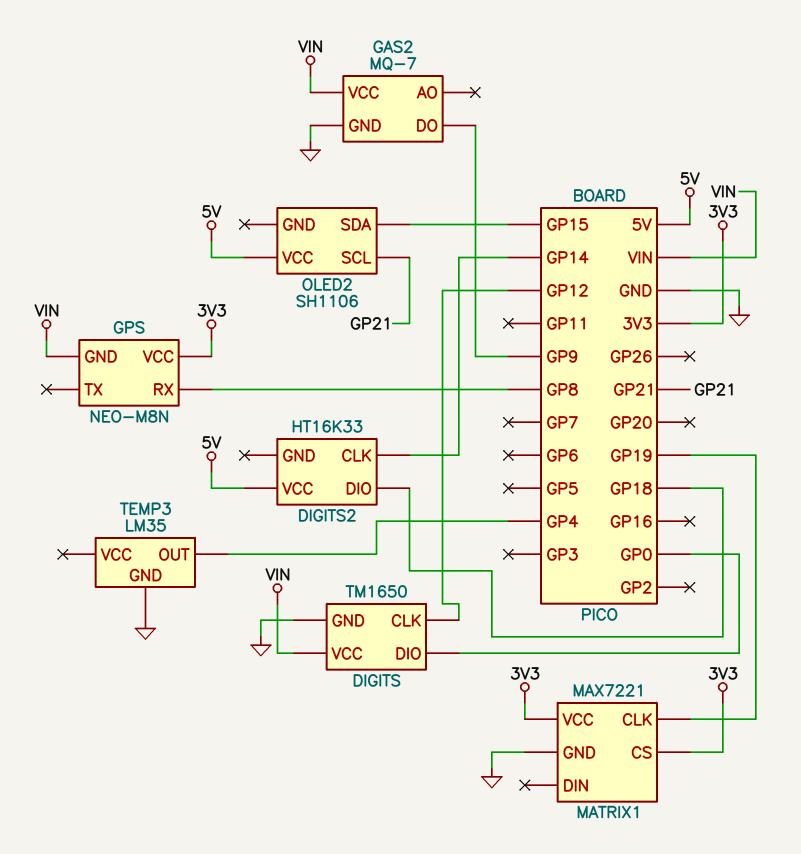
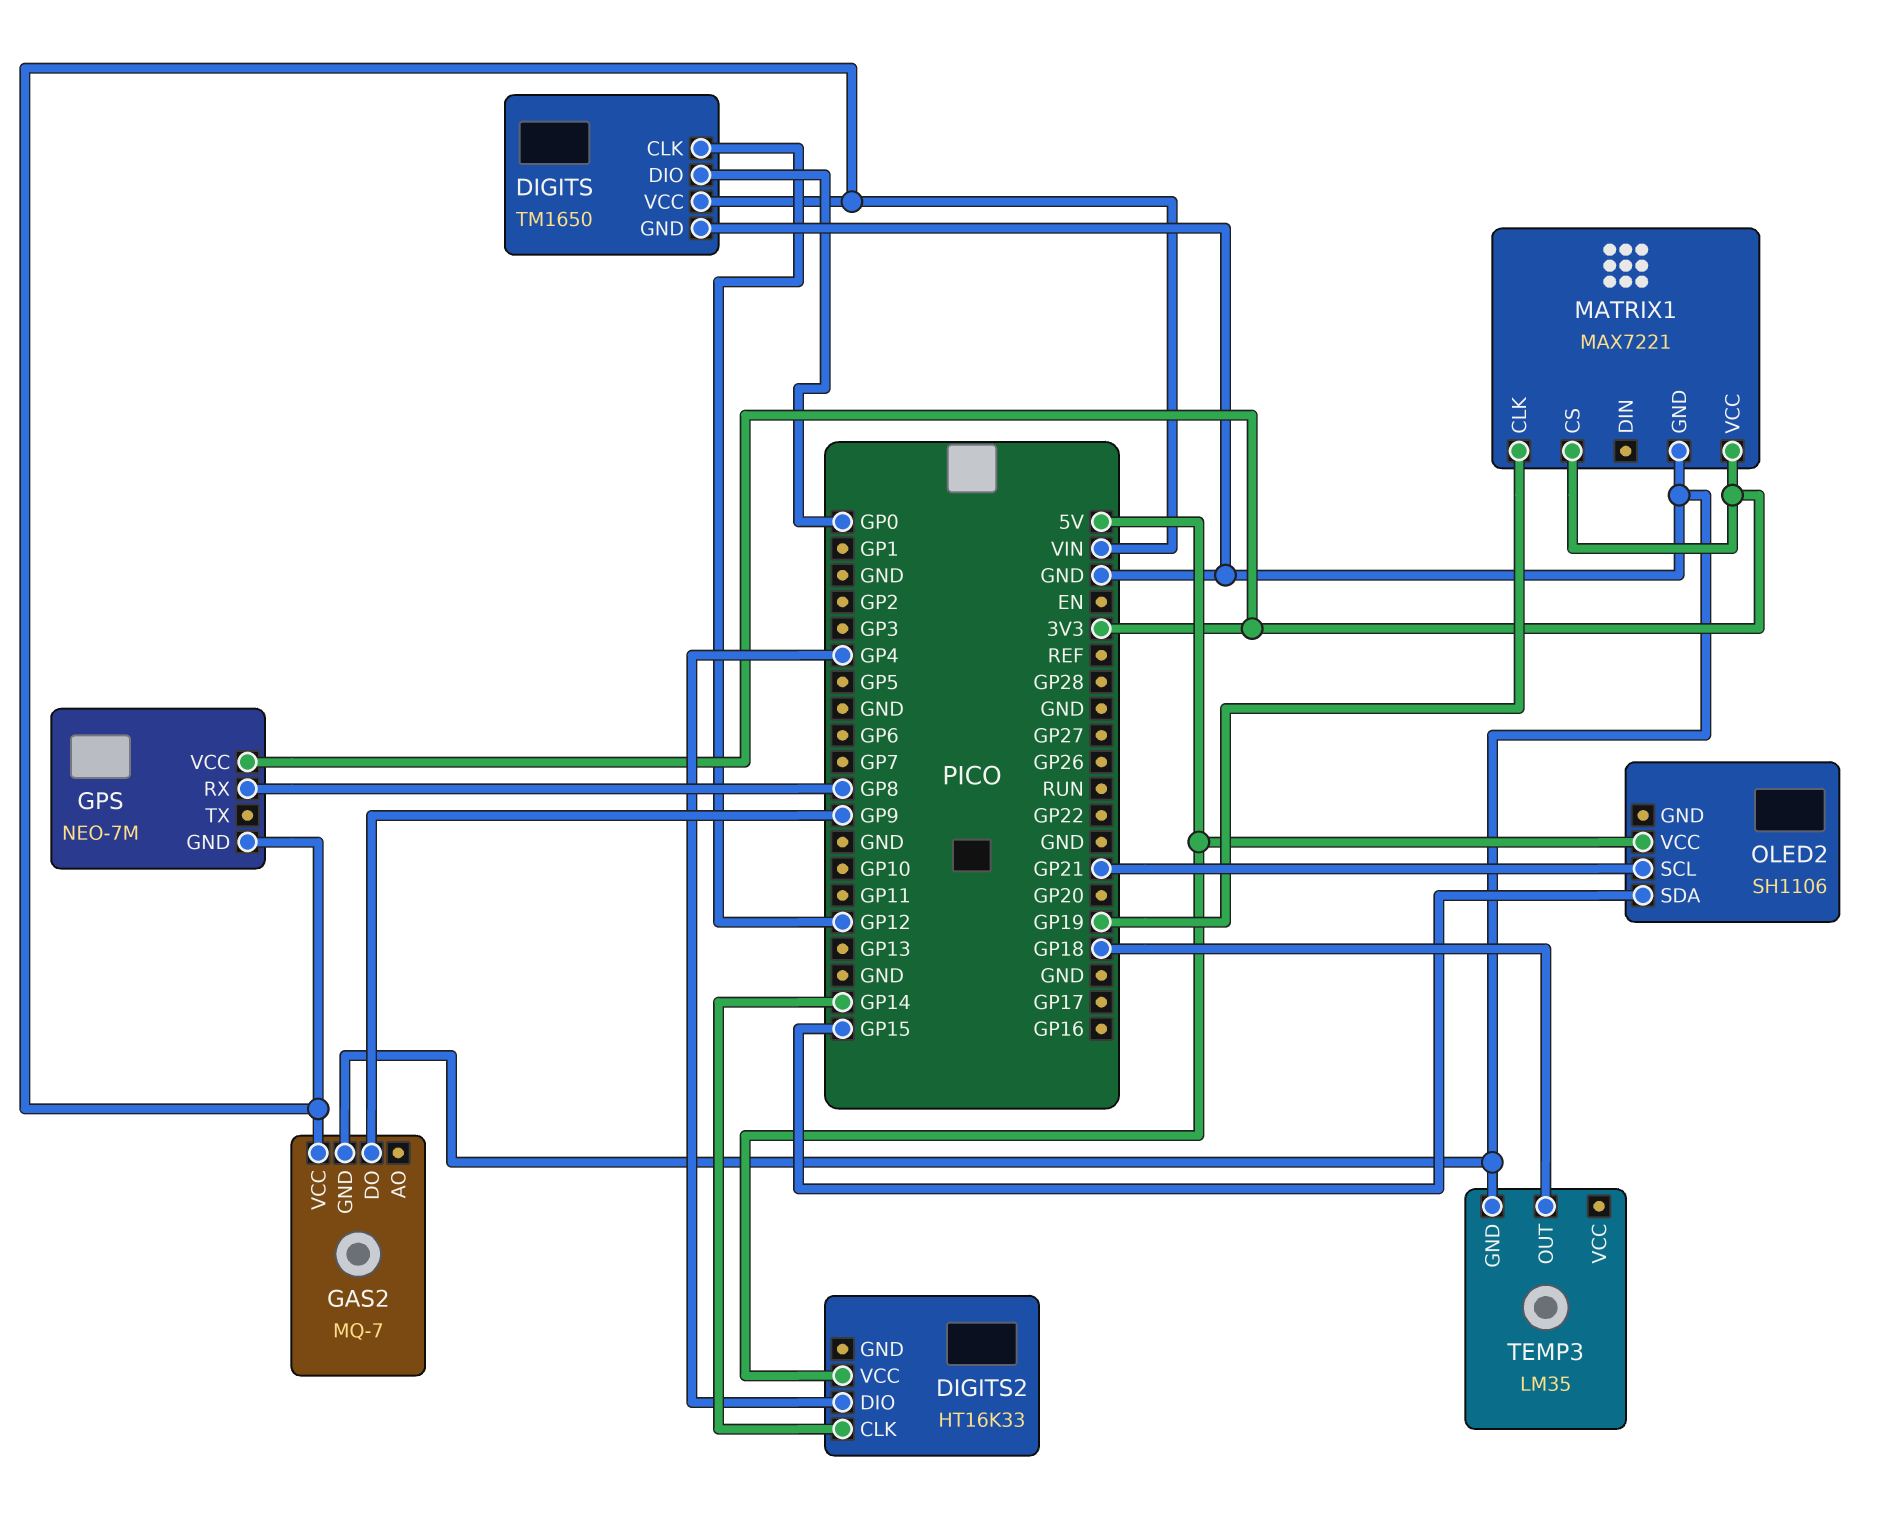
DIGITS2 pin DIO: GP18 -> GP4
GPS: NEO-M8N -> NEO-7M
TEMP3 pin OUT: GP4 -> GP18

